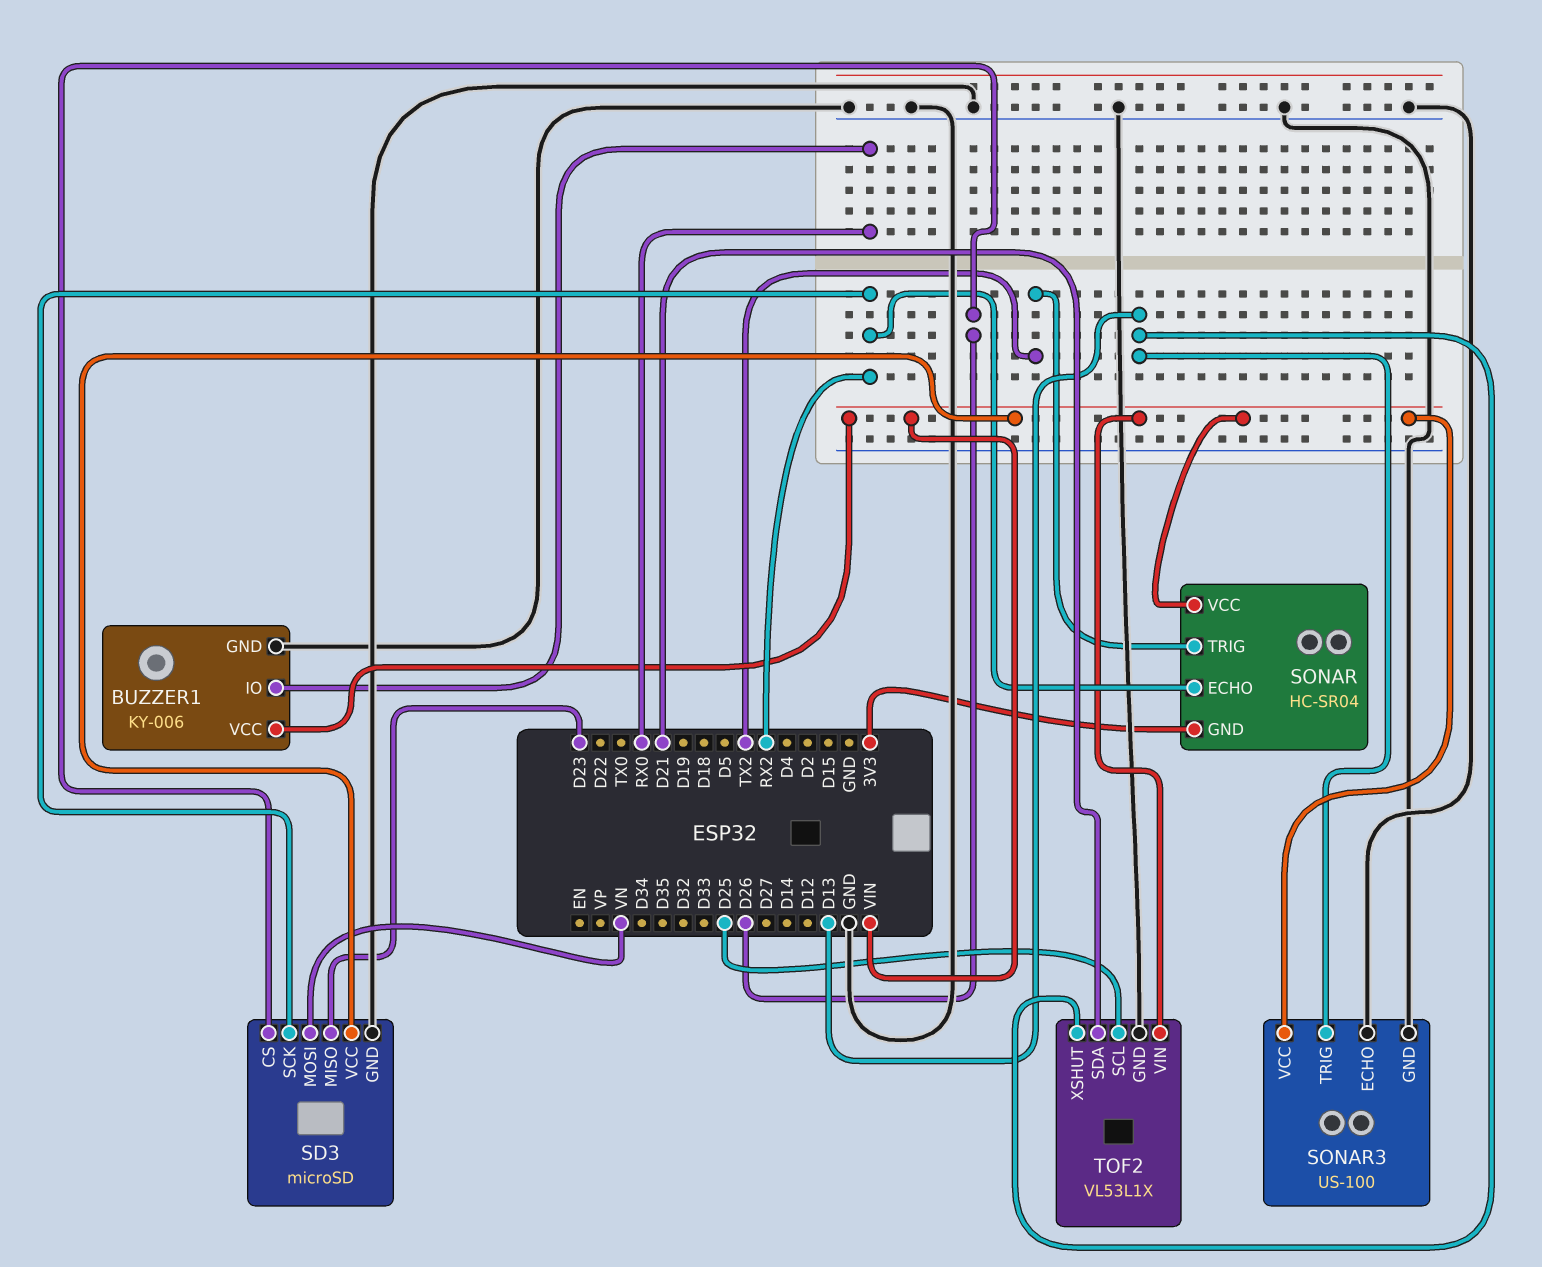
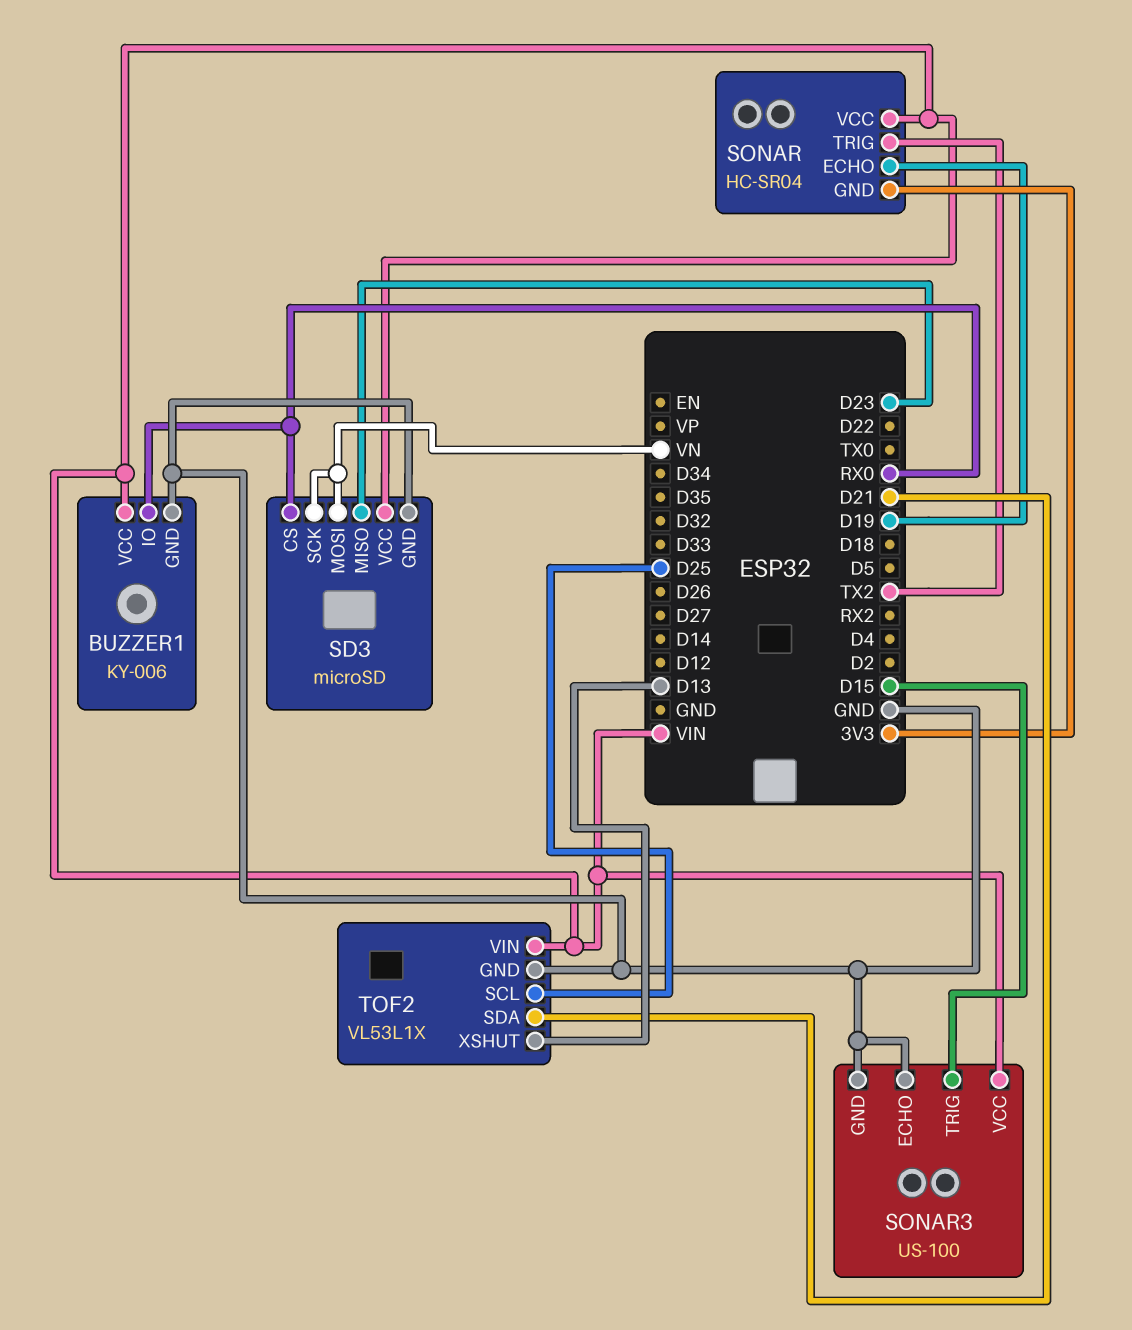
SD3 pin CS: D26 -> RX0
SD3 pin SCK: RX2 -> VN
SONAR pin ECHO: RX2 -> D19
SONAR3 pin TRIG: D13 -> D15

